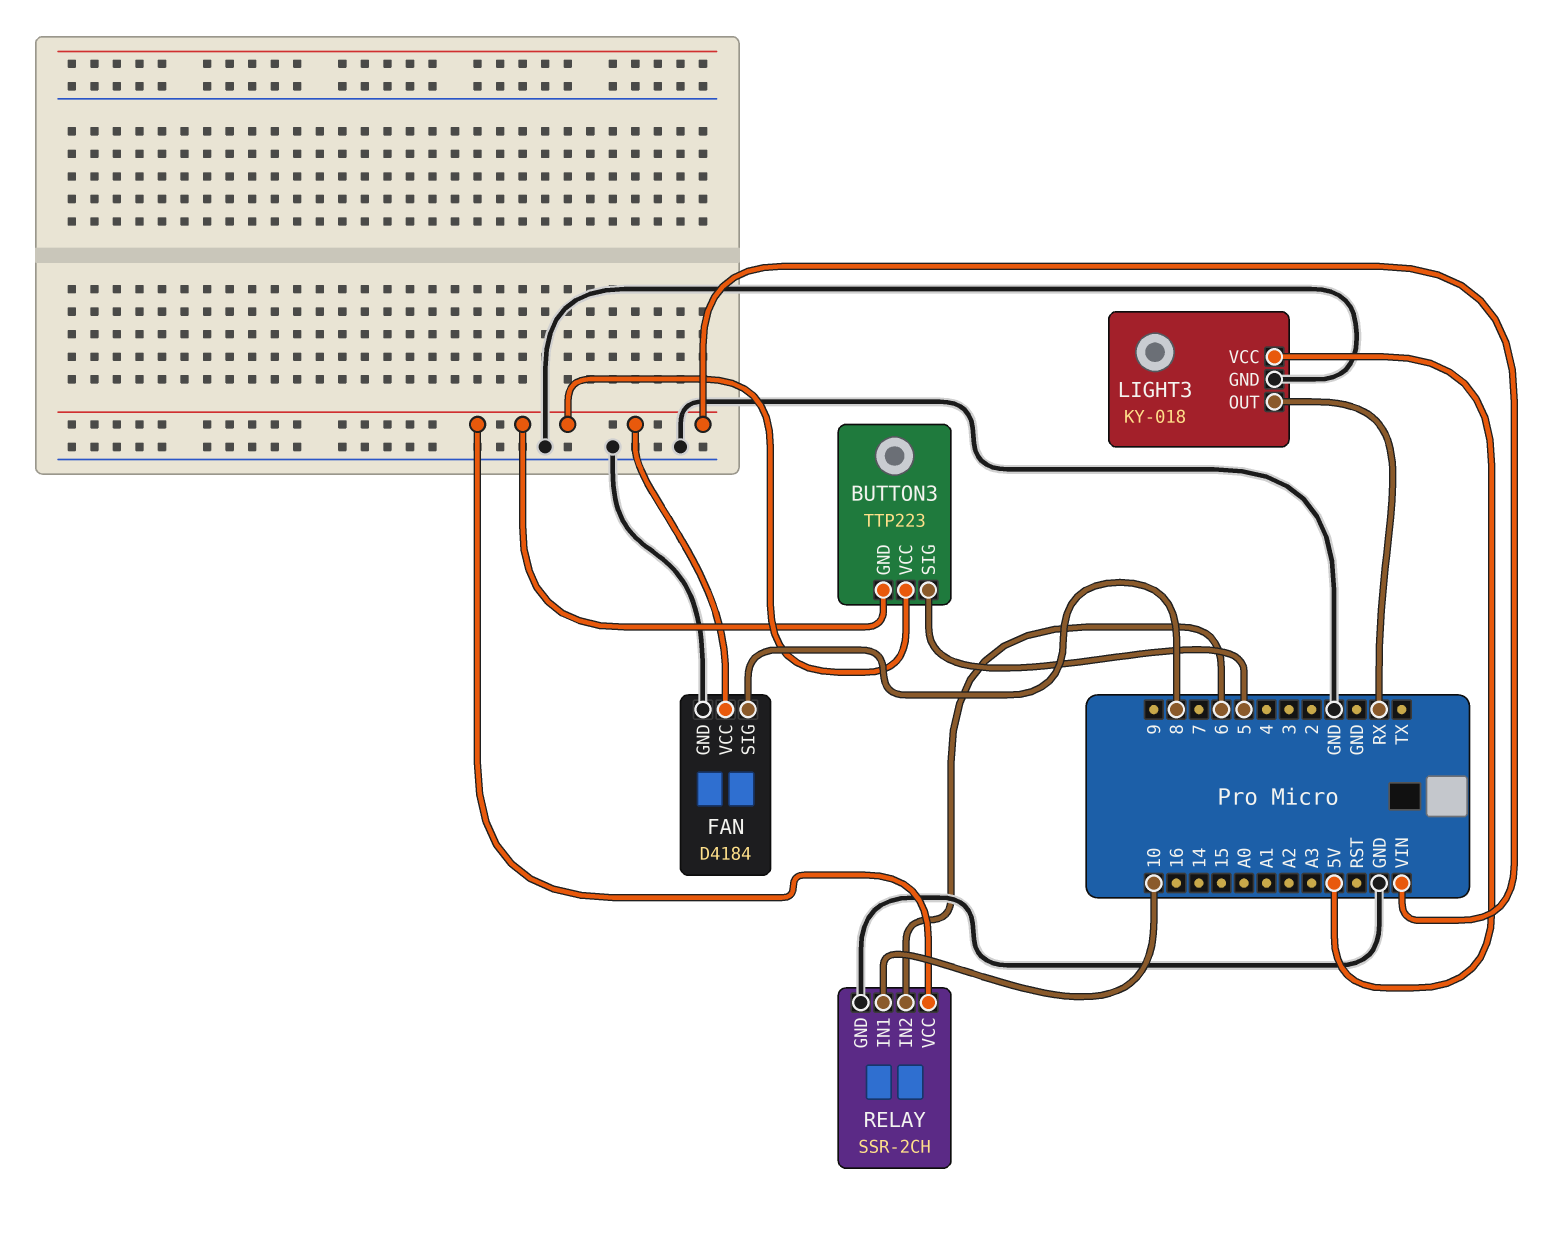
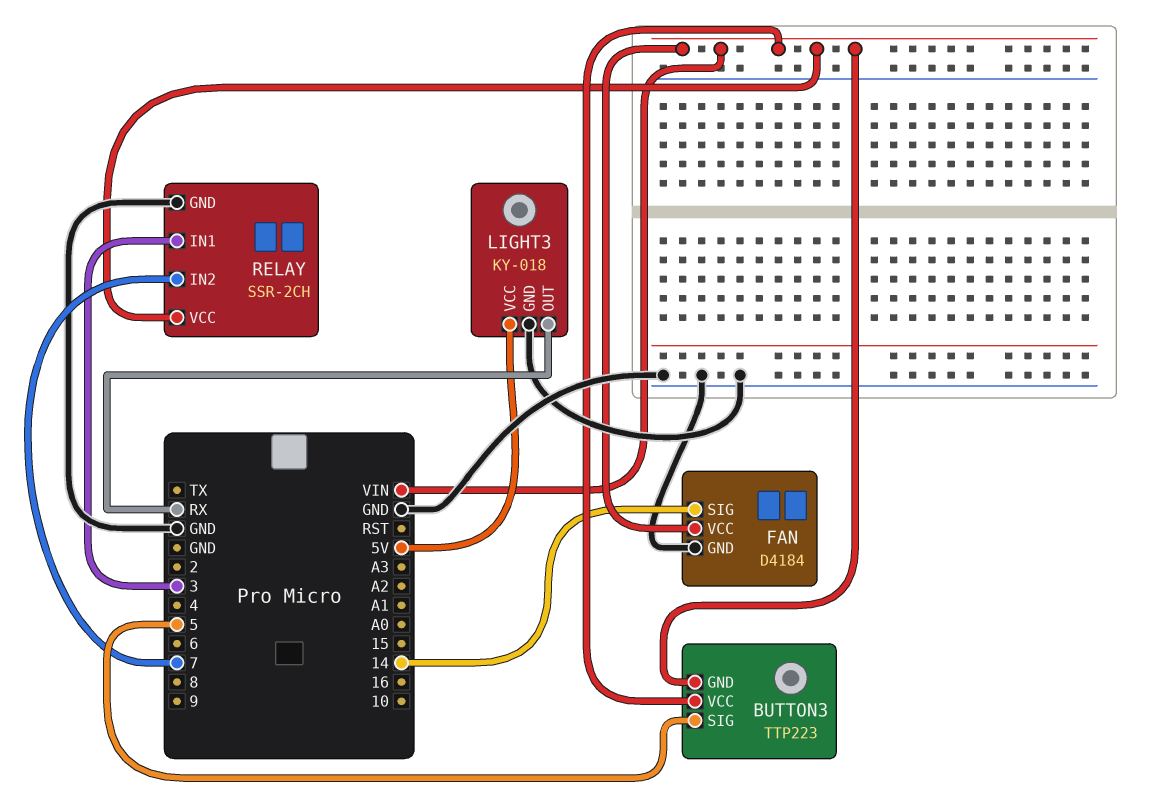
FAN pin SIG: 8 -> 14
RELAY pin IN1: 10 -> 3
RELAY pin IN2: 6 -> 7

